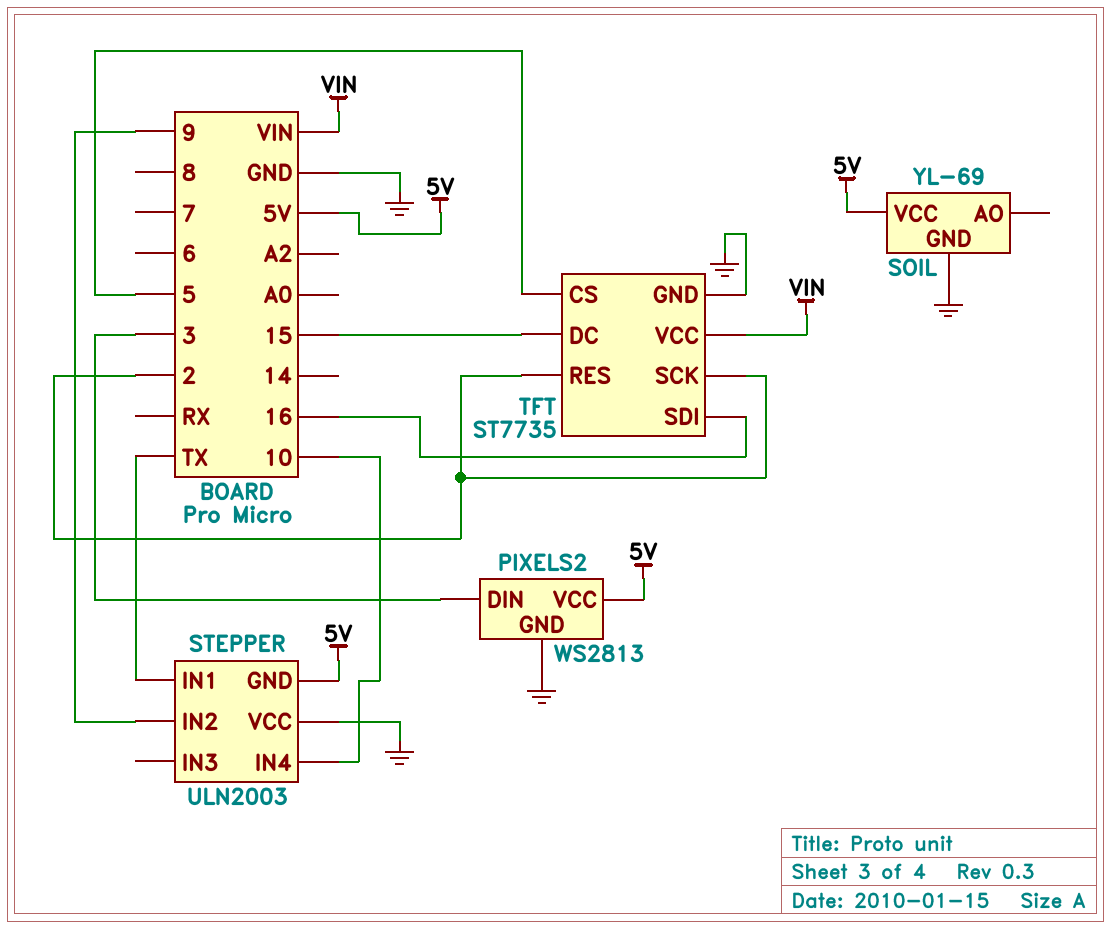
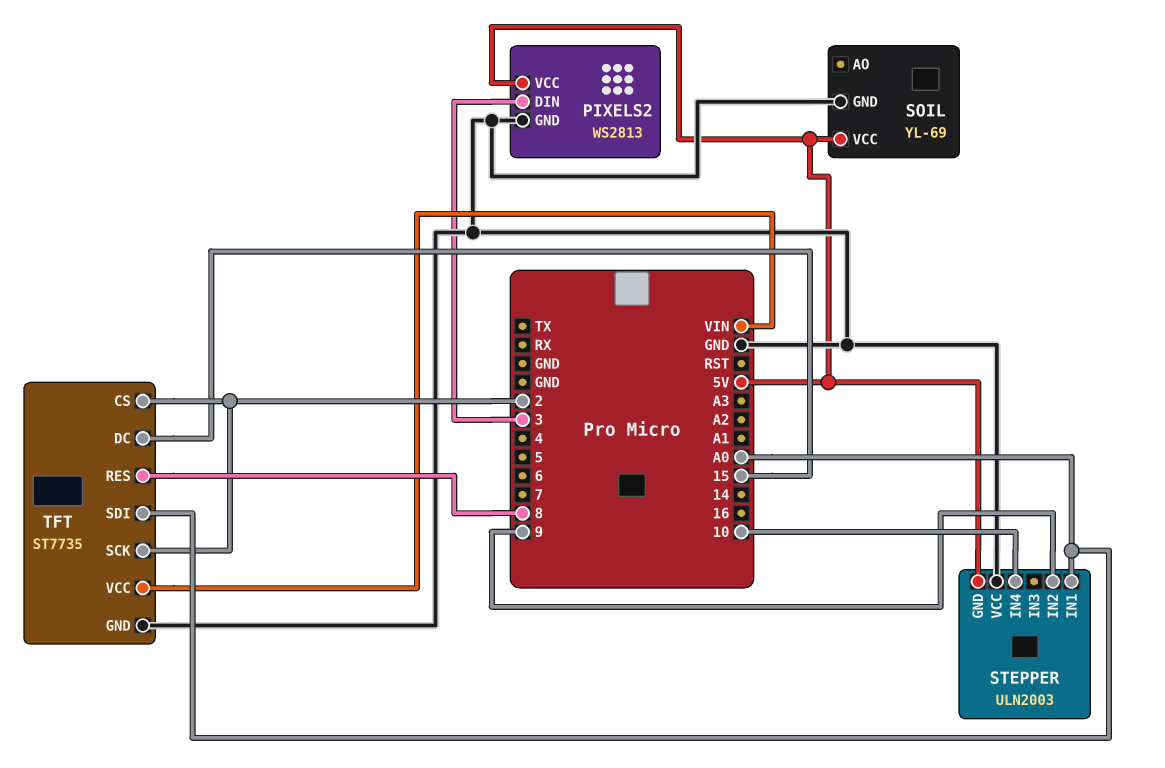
STEPPER pin IN1: TX -> A0
TFT pin CS: 5 -> 2
TFT pin RES: 2 -> 8
TFT pin SDI: 16 -> A0

